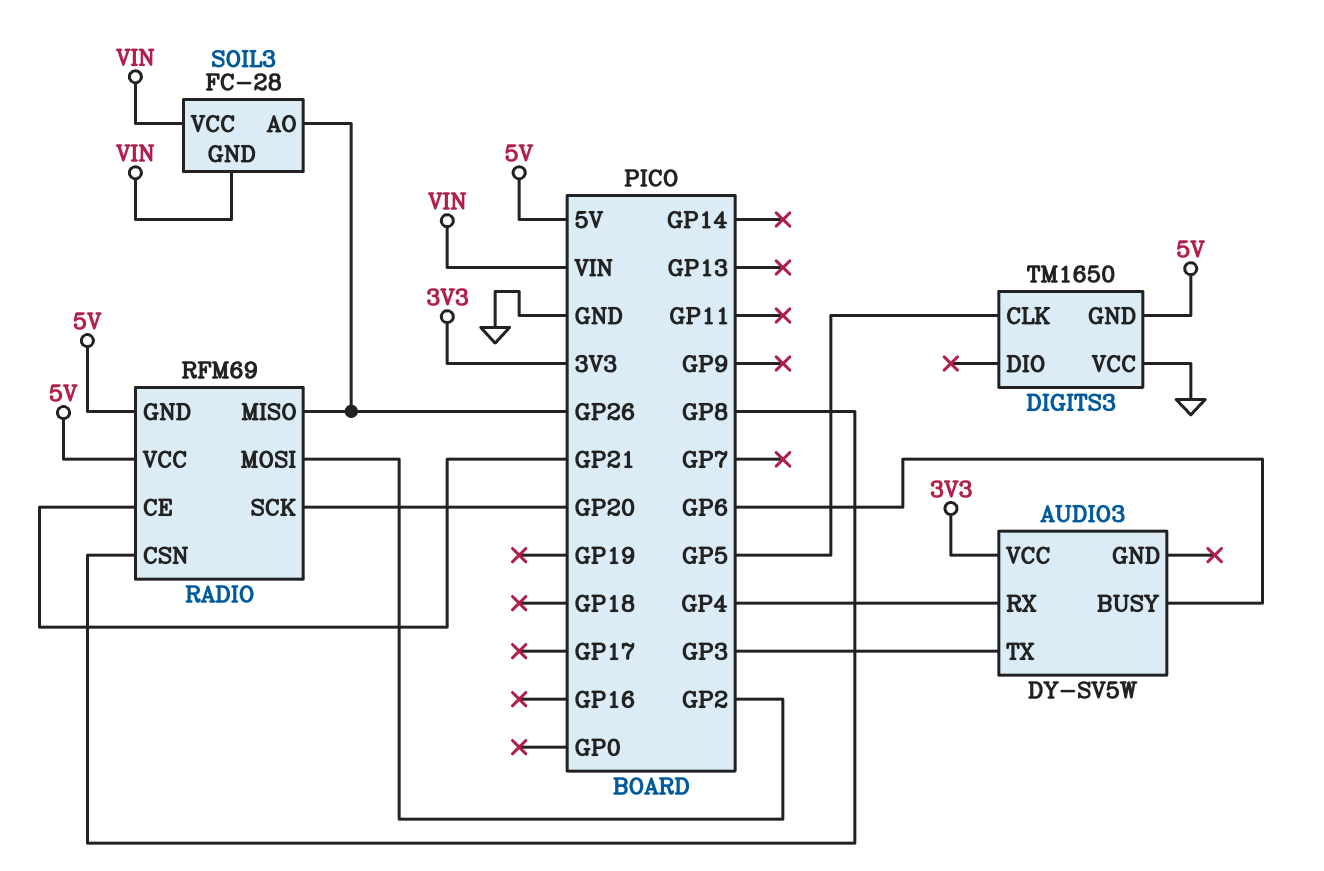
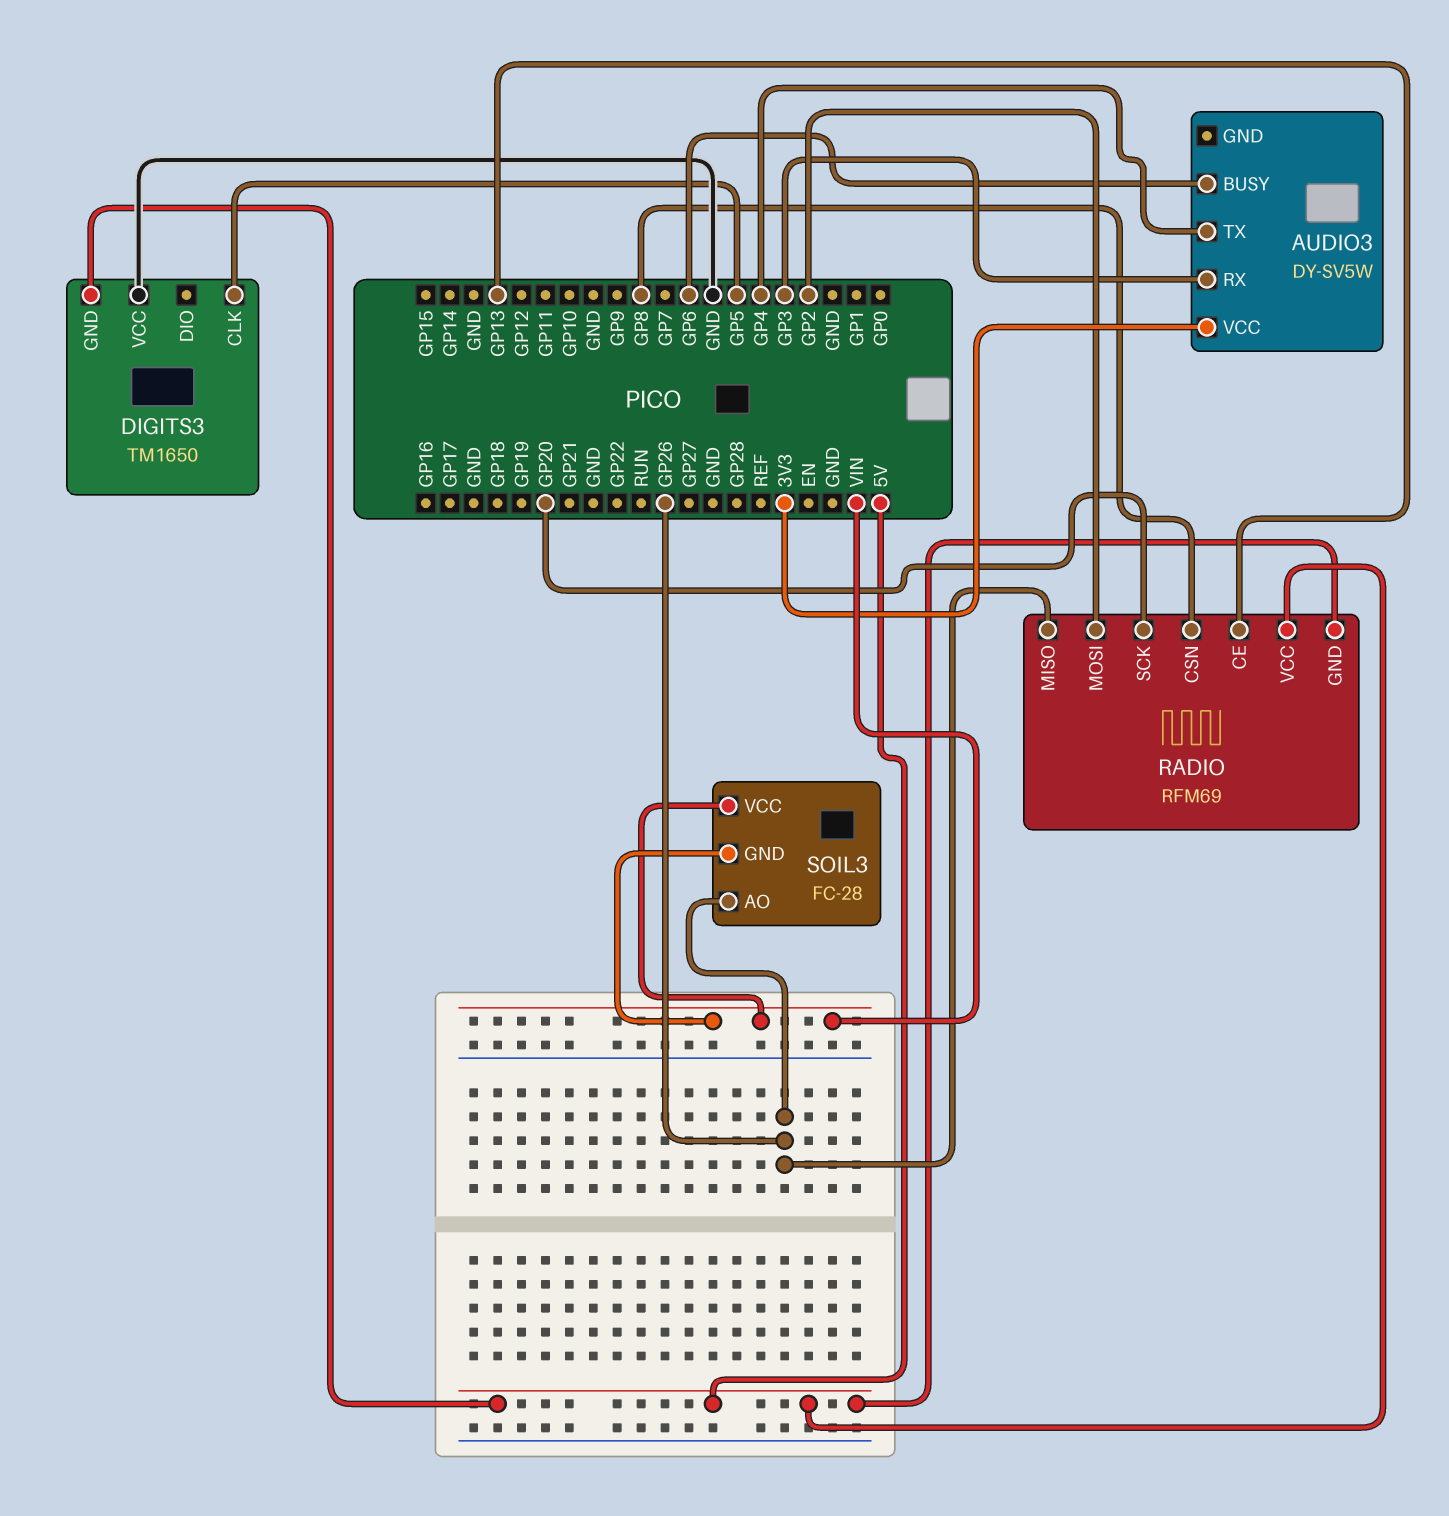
AUDIO3 pin RX: GP4 -> GP3
AUDIO3 pin TX: GP3 -> GP4
RADIO pin CE: GP21 -> GP13

